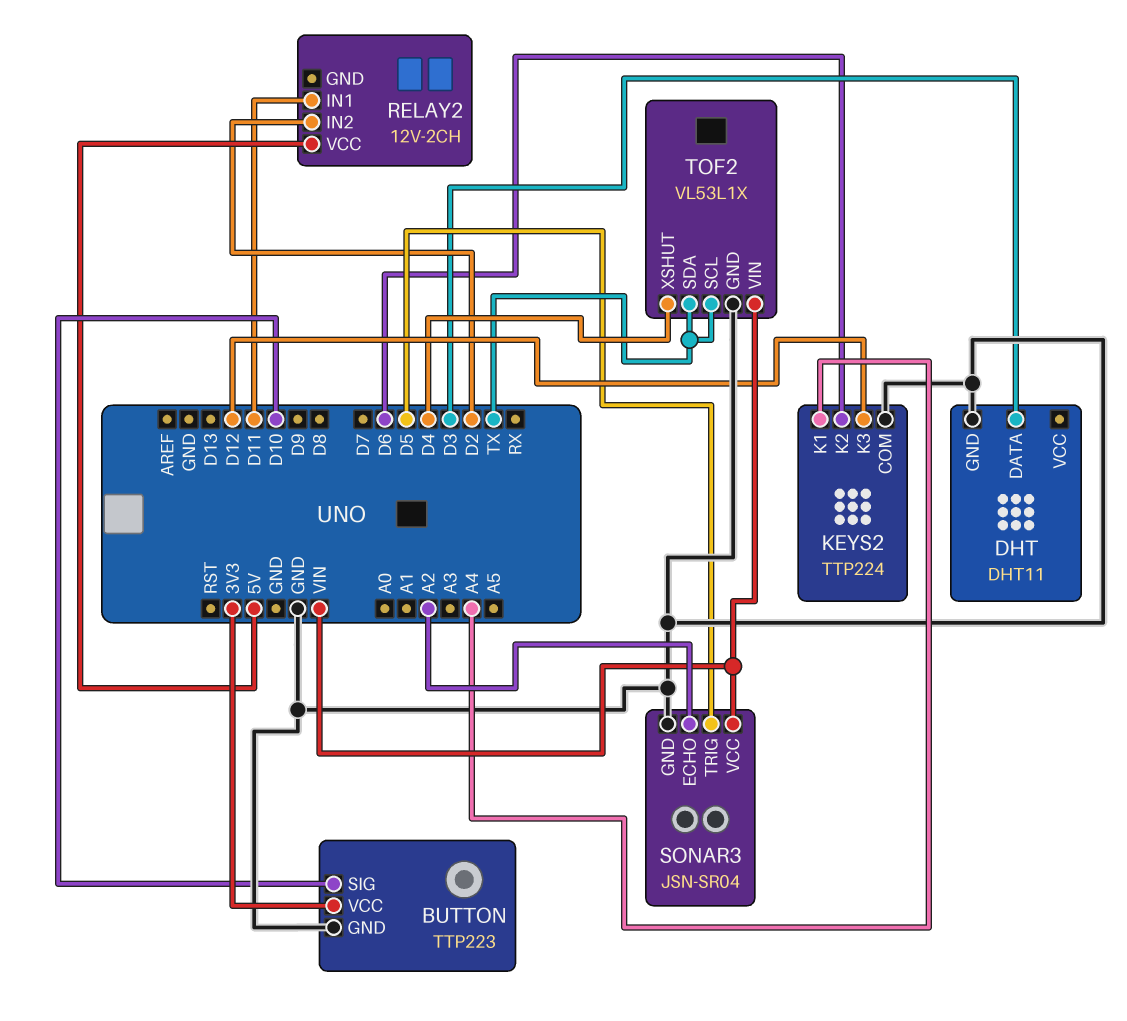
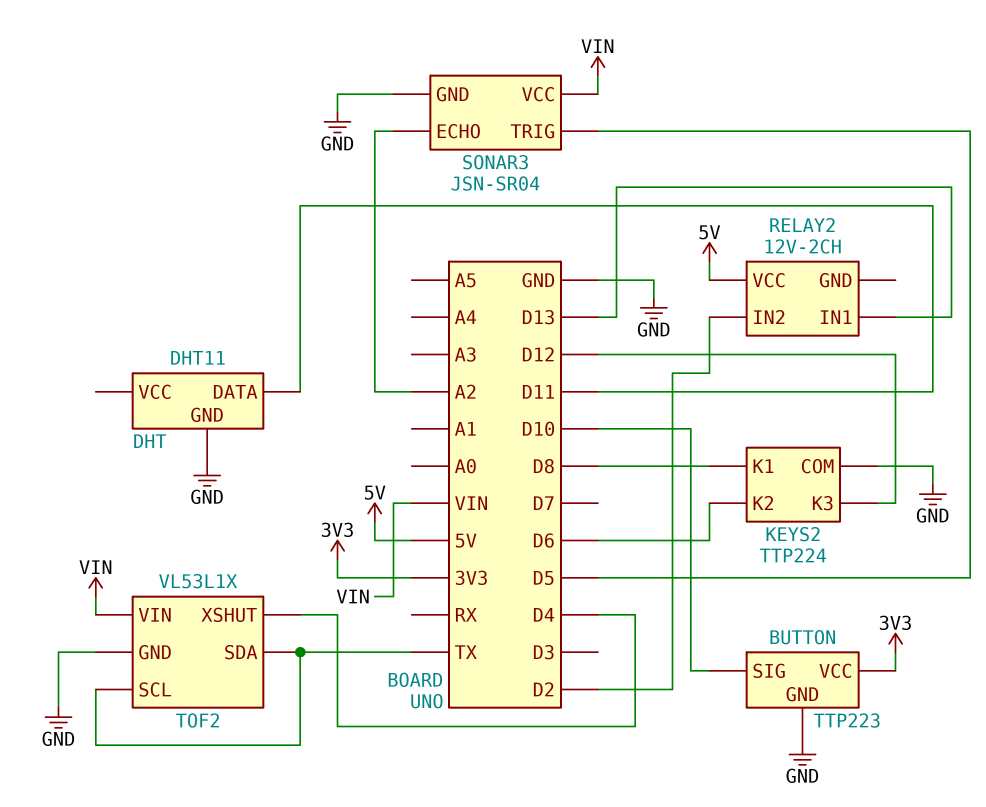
DHT pin DATA: D3 -> D11
KEYS2 pin K1: A4 -> D8
RELAY2 pin IN1: D11 -> D13

